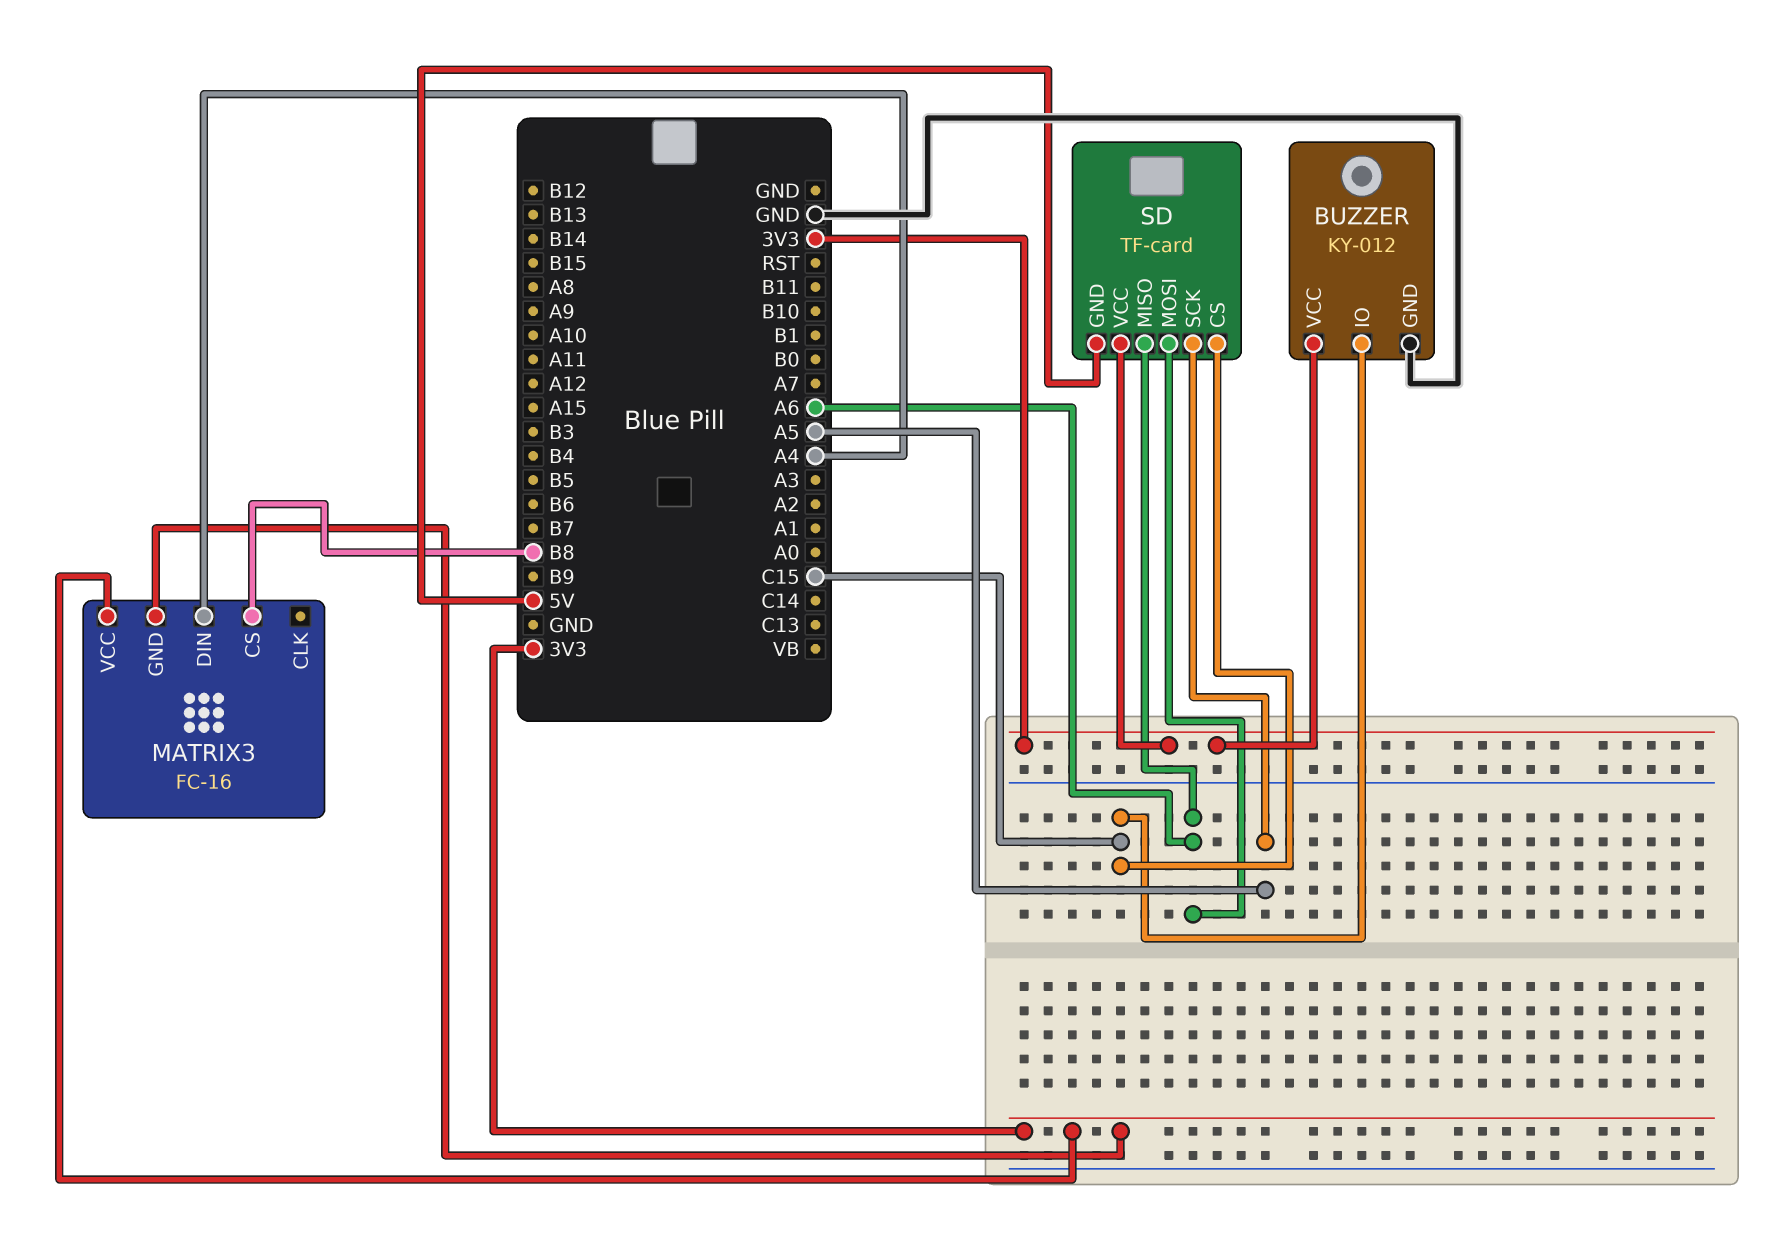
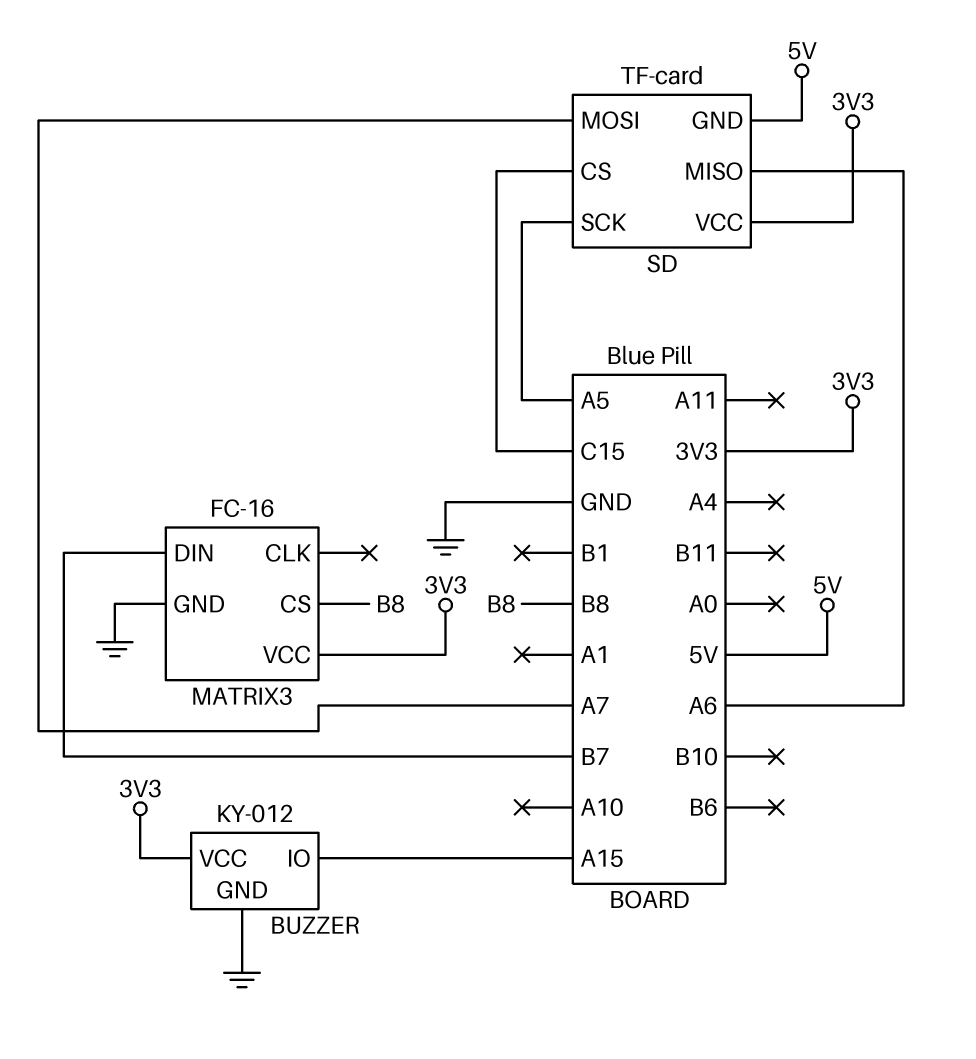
BUZZER pin IO: C15 -> A15
MATRIX3 pin DIN: A4 -> B7
MATRIX3 pin GND: 3V3 -> GND
SD pin MOSI: A6 -> A7

